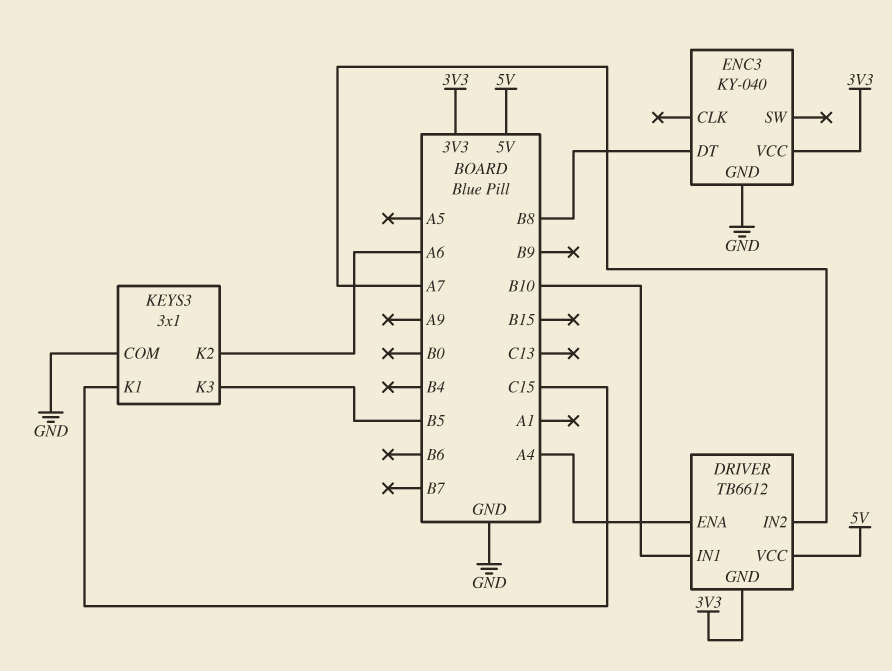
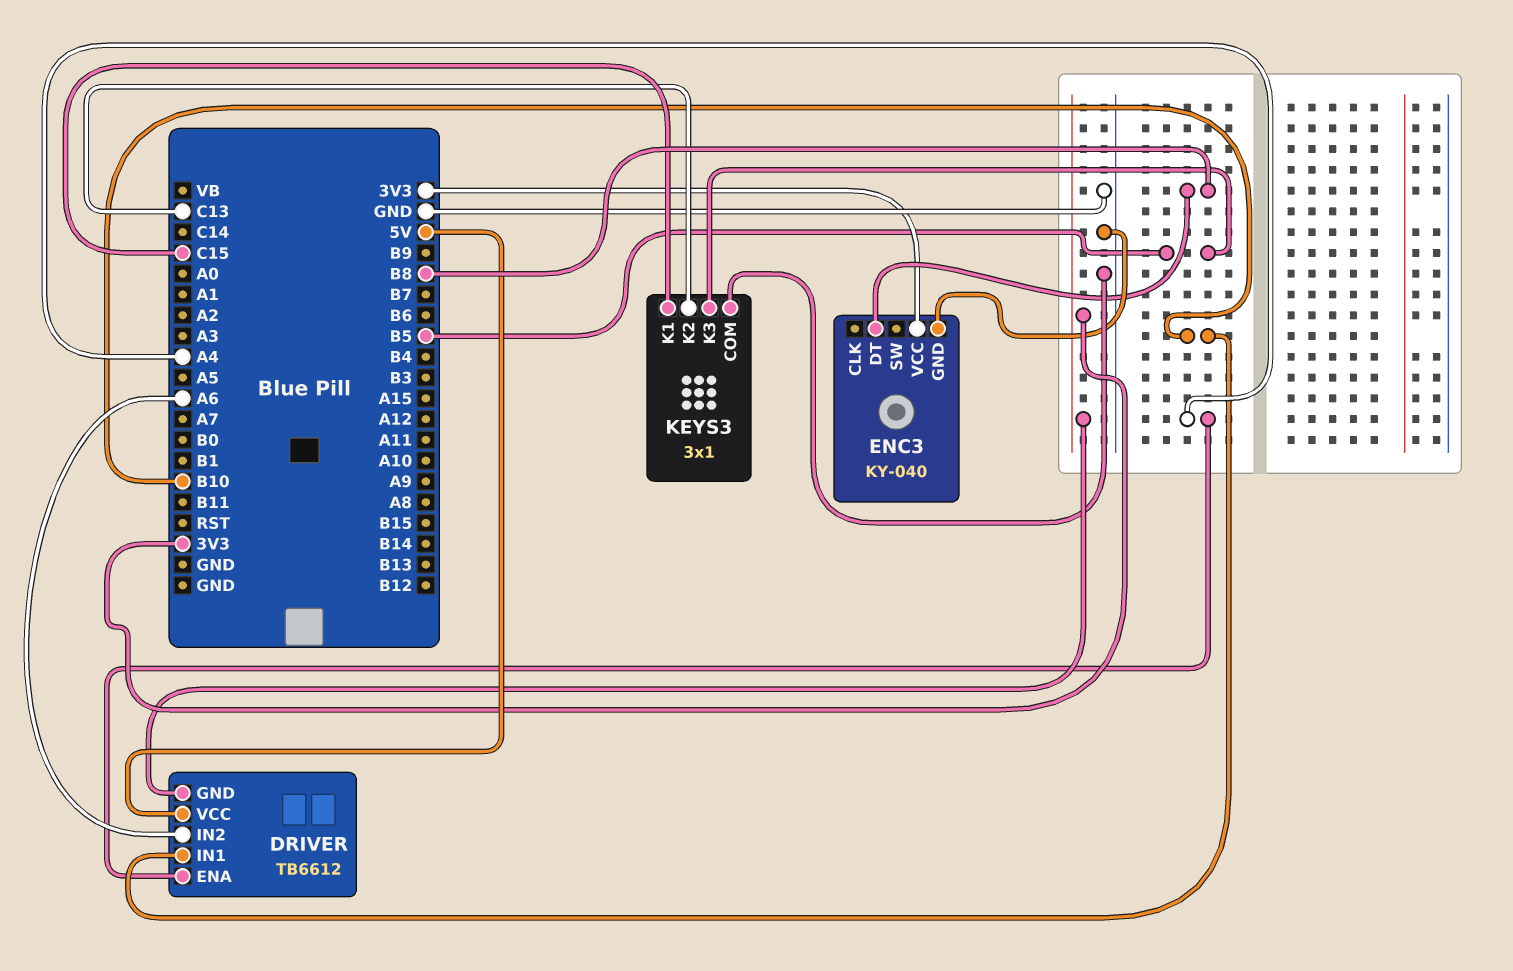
DRIVER pin IN2: A7 -> A6
KEYS3 pin K2: A6 -> C13

